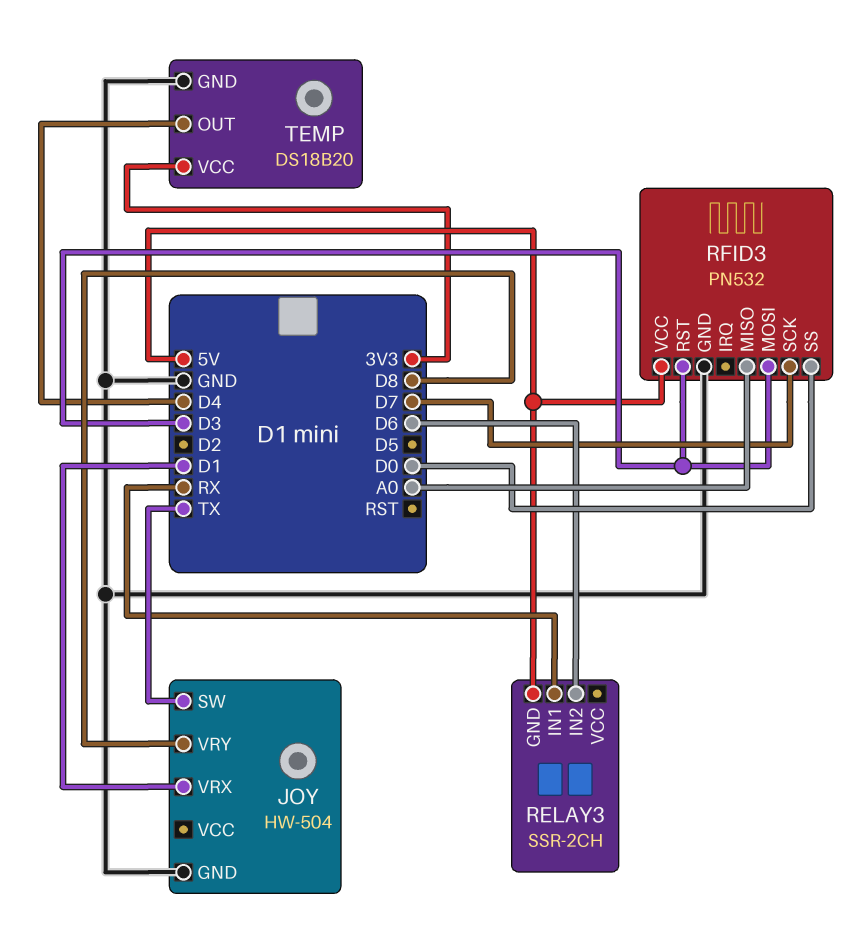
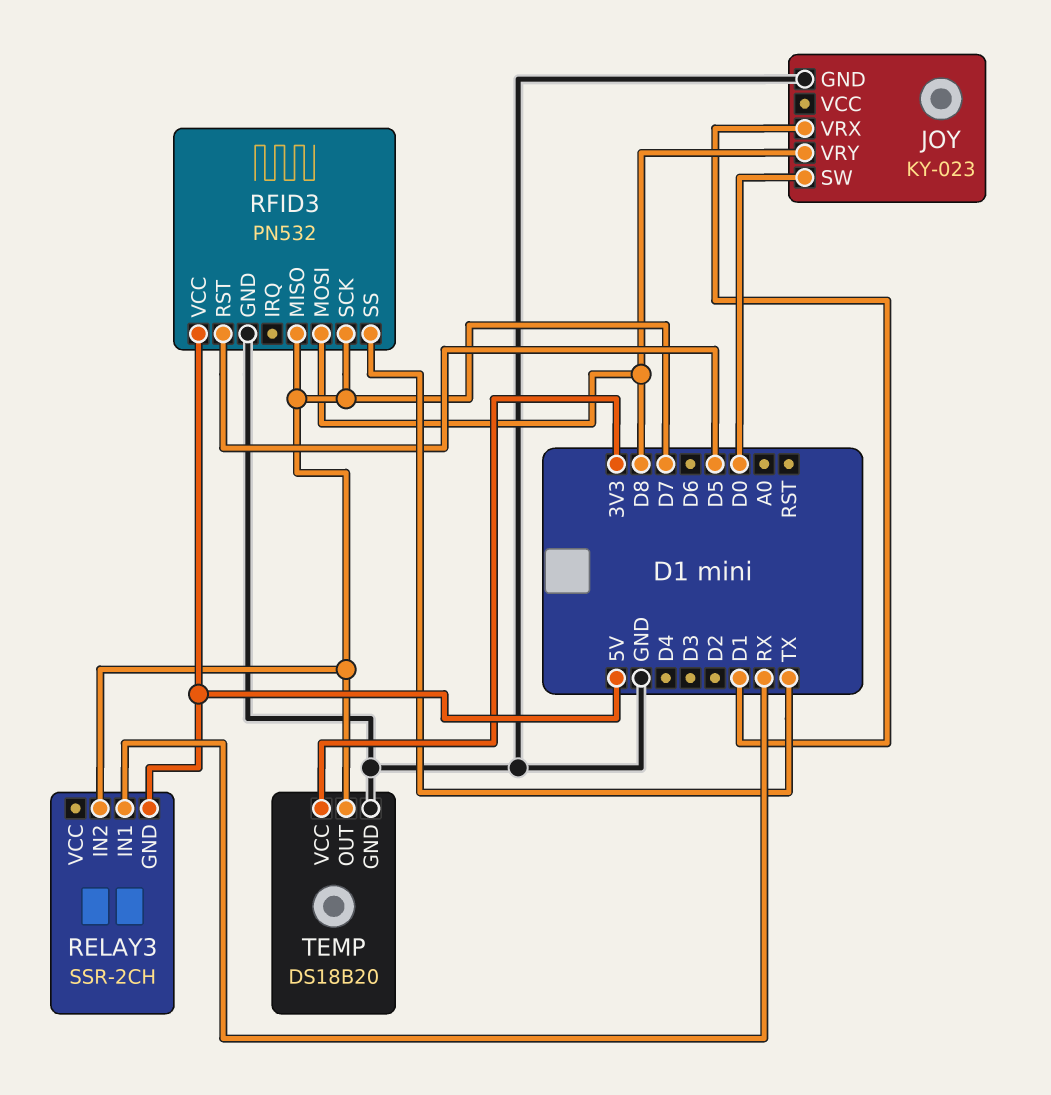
JOY: HW-504 -> KY-023
JOY pin SW: TX -> D0
RELAY3 pin IN2: D6 -> D7
RFID3 pin MISO: A0 -> D7
RFID3 pin MOSI: D3 -> D8
RFID3 pin RST: D3 -> D5
RFID3 pin SS: D0 -> TX
TEMP pin OUT: D4 -> D7

